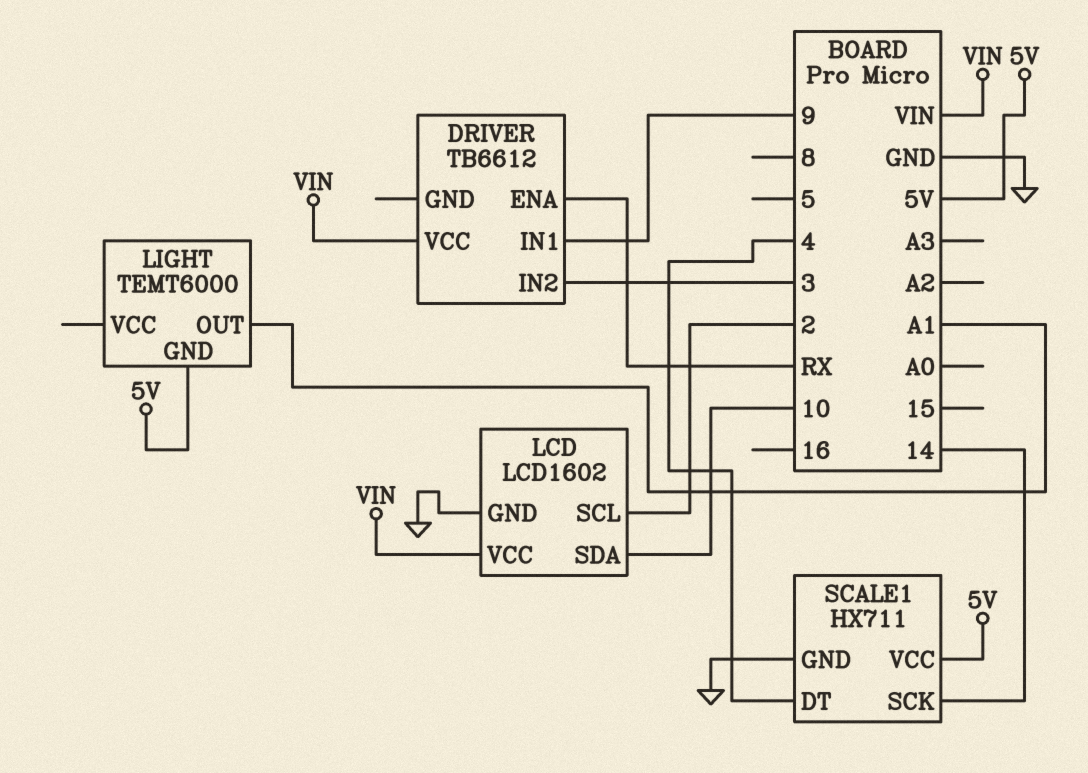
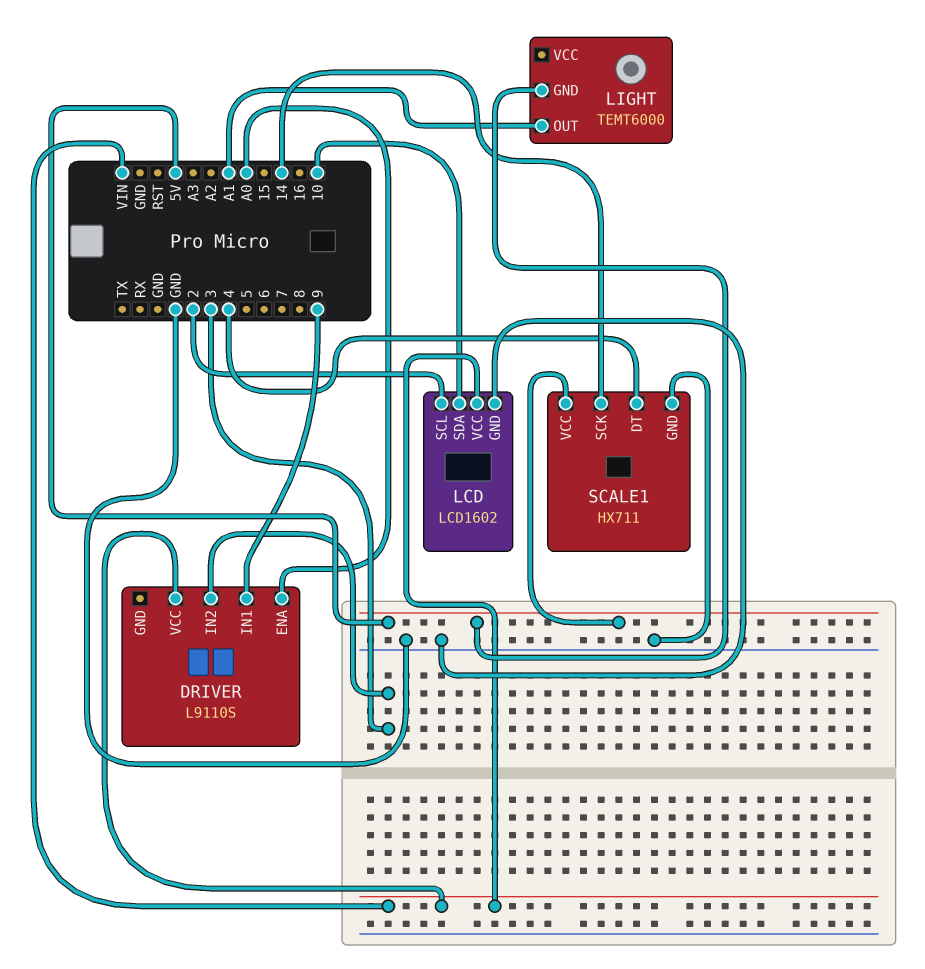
DRIVER: TB6612 -> L9110S
DRIVER pin ENA: RX -> A0

